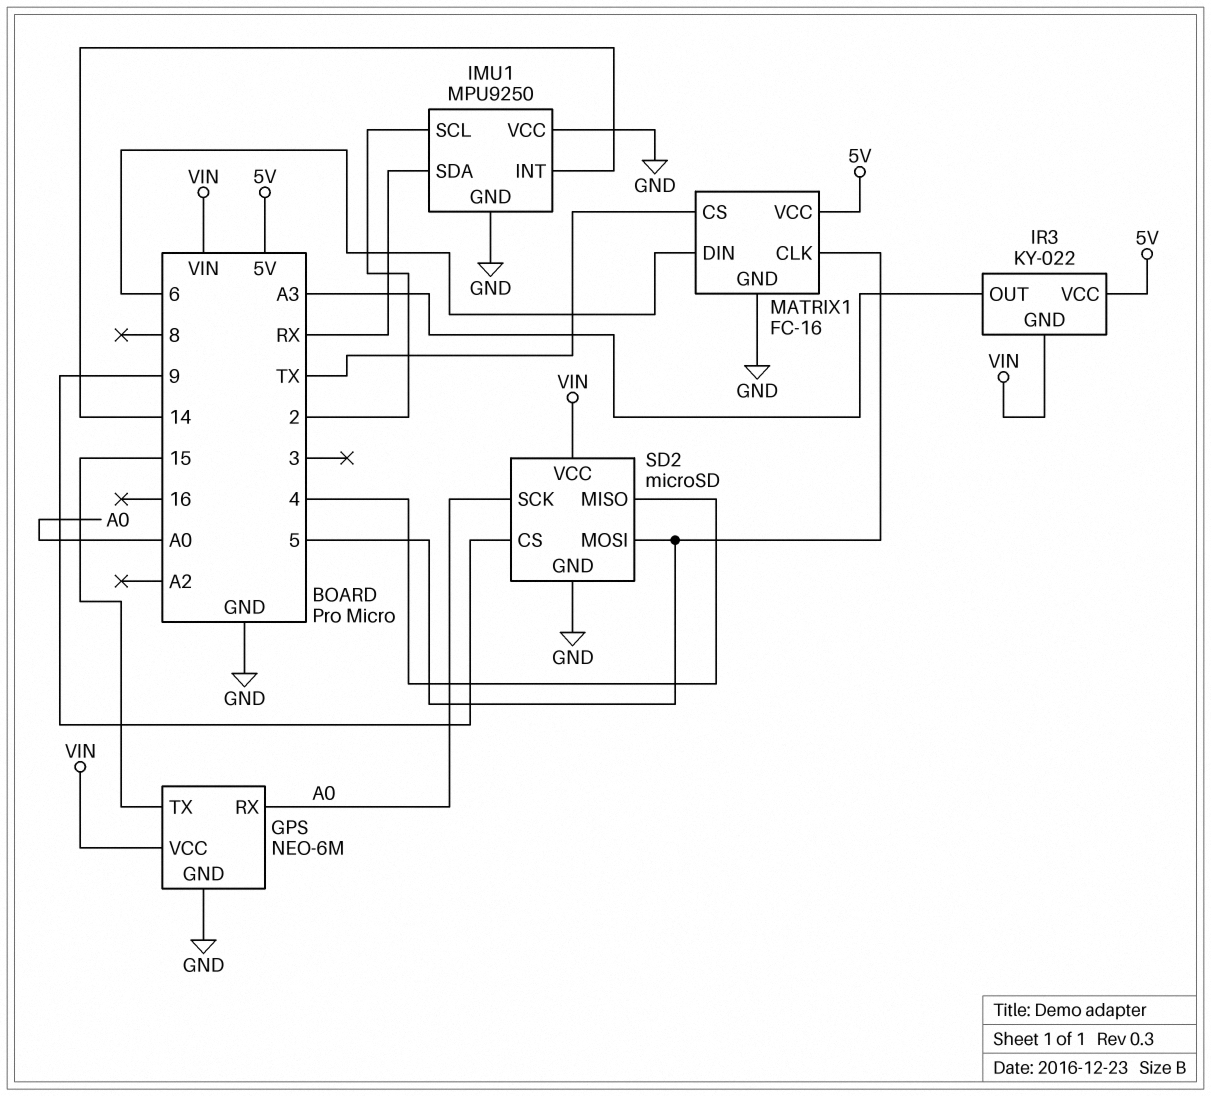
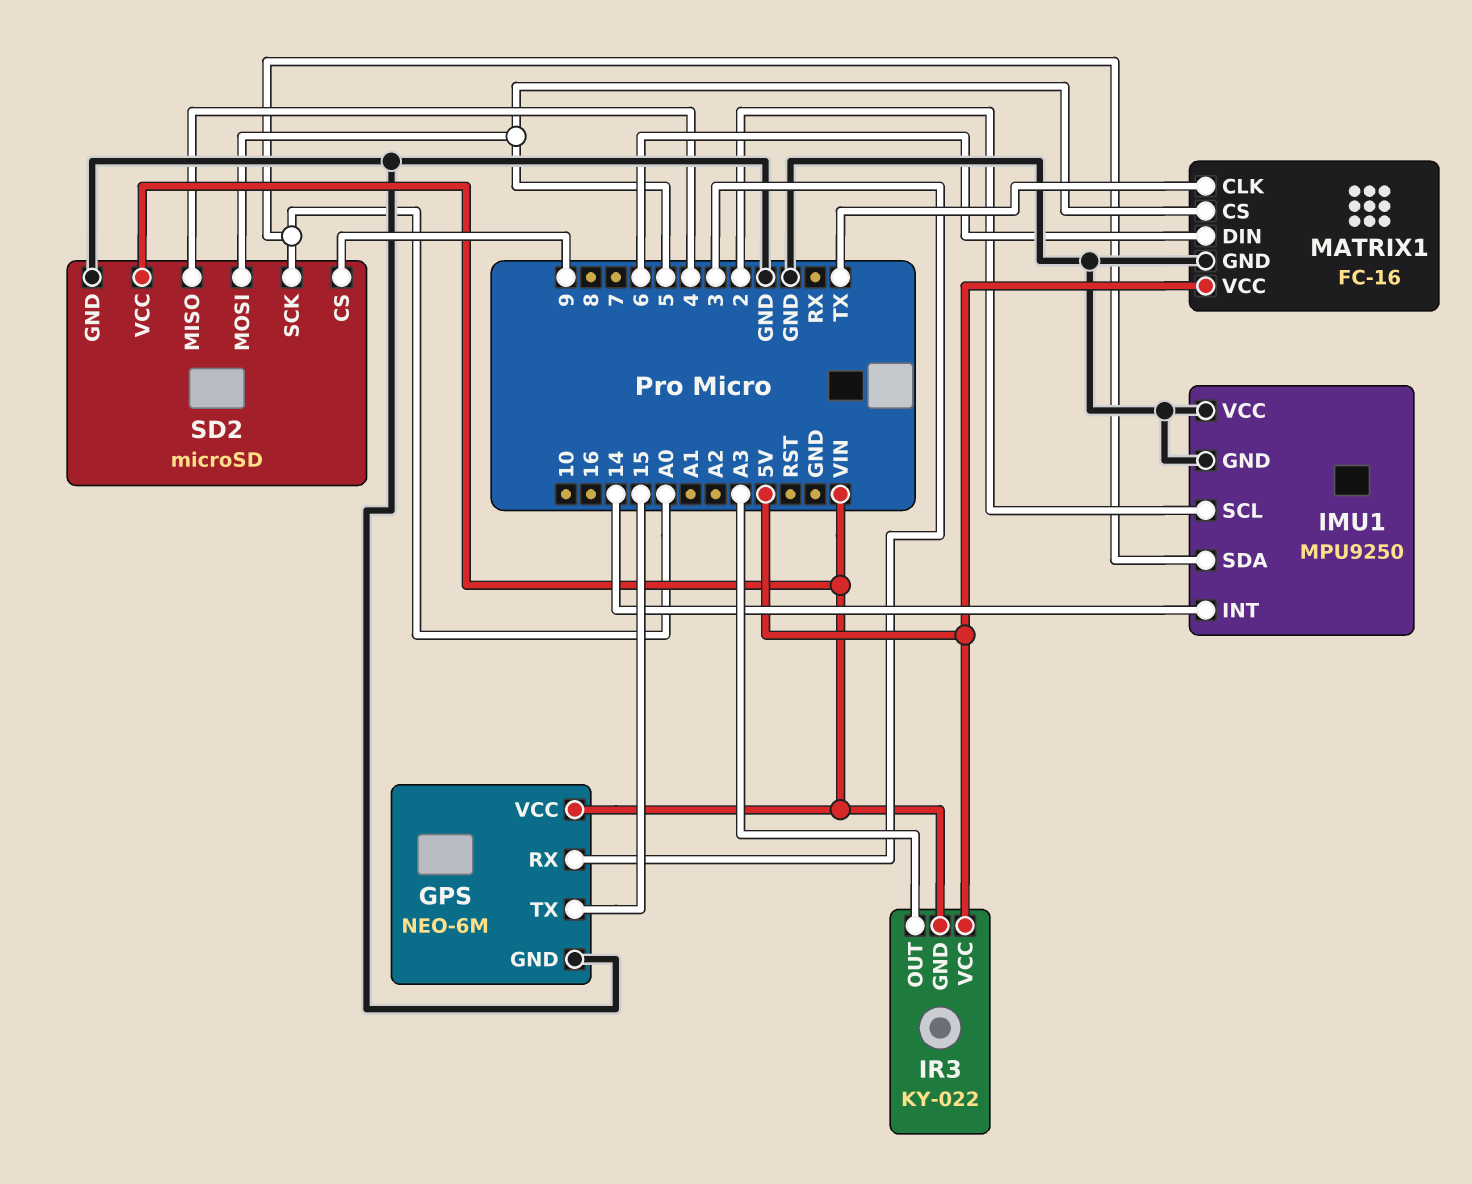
GPS pin RX: A0 -> 3
IMU1 pin SDA: RX -> A0
MATRIX1 pin CLK: 5 -> TX
MATRIX1 pin CS: TX -> 5

